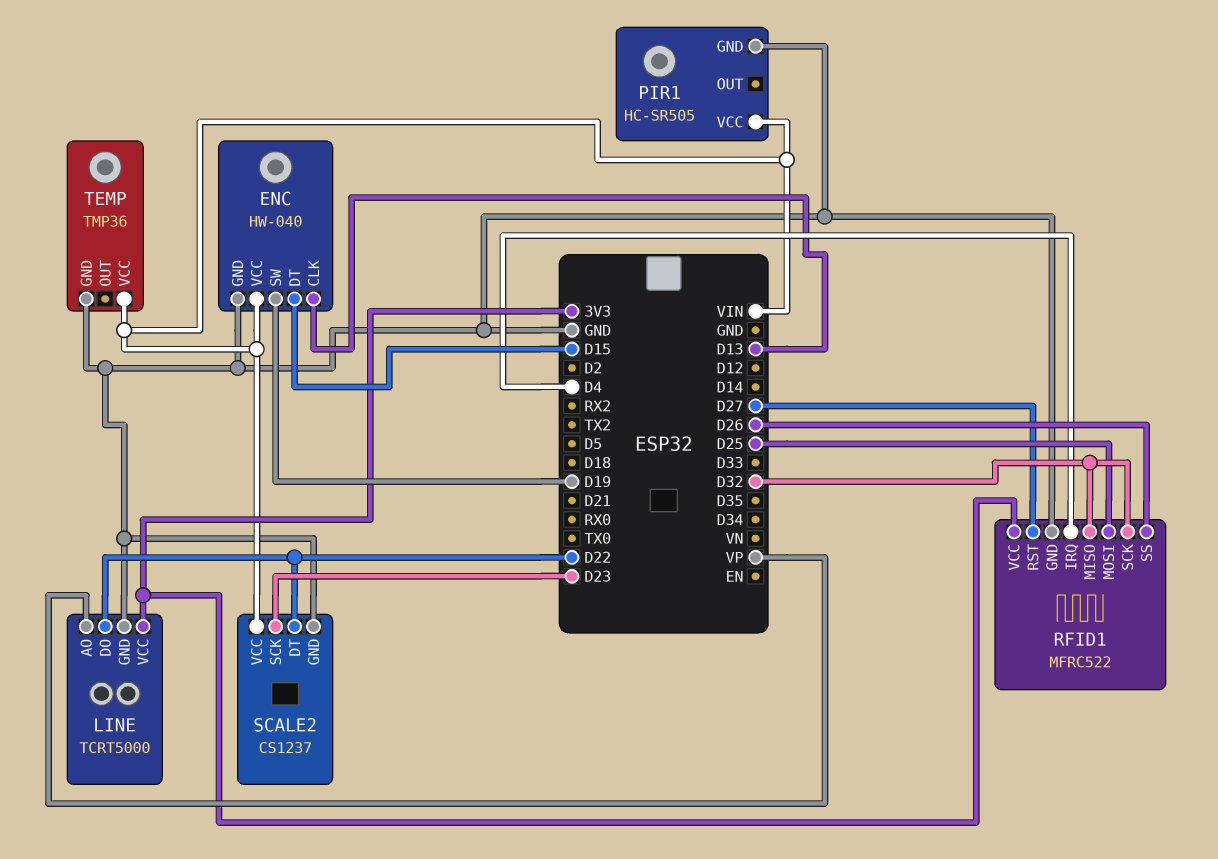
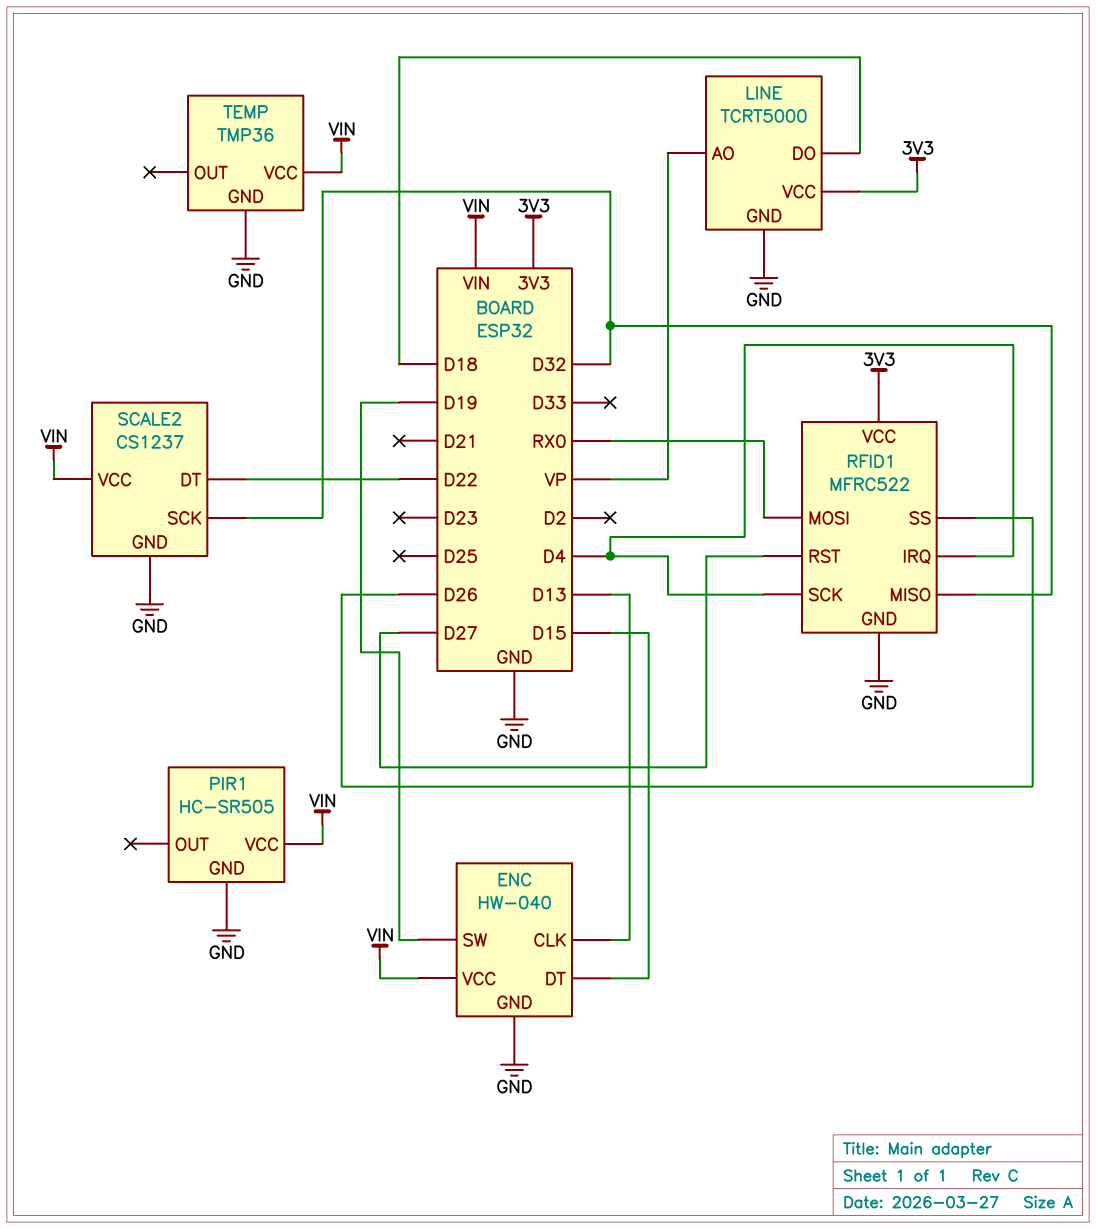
LINE pin DO: D22 -> D18
RFID1 pin MOSI: D25 -> RX0
RFID1 pin SCK: D32 -> D4
SCALE2 pin SCK: D23 -> D32

